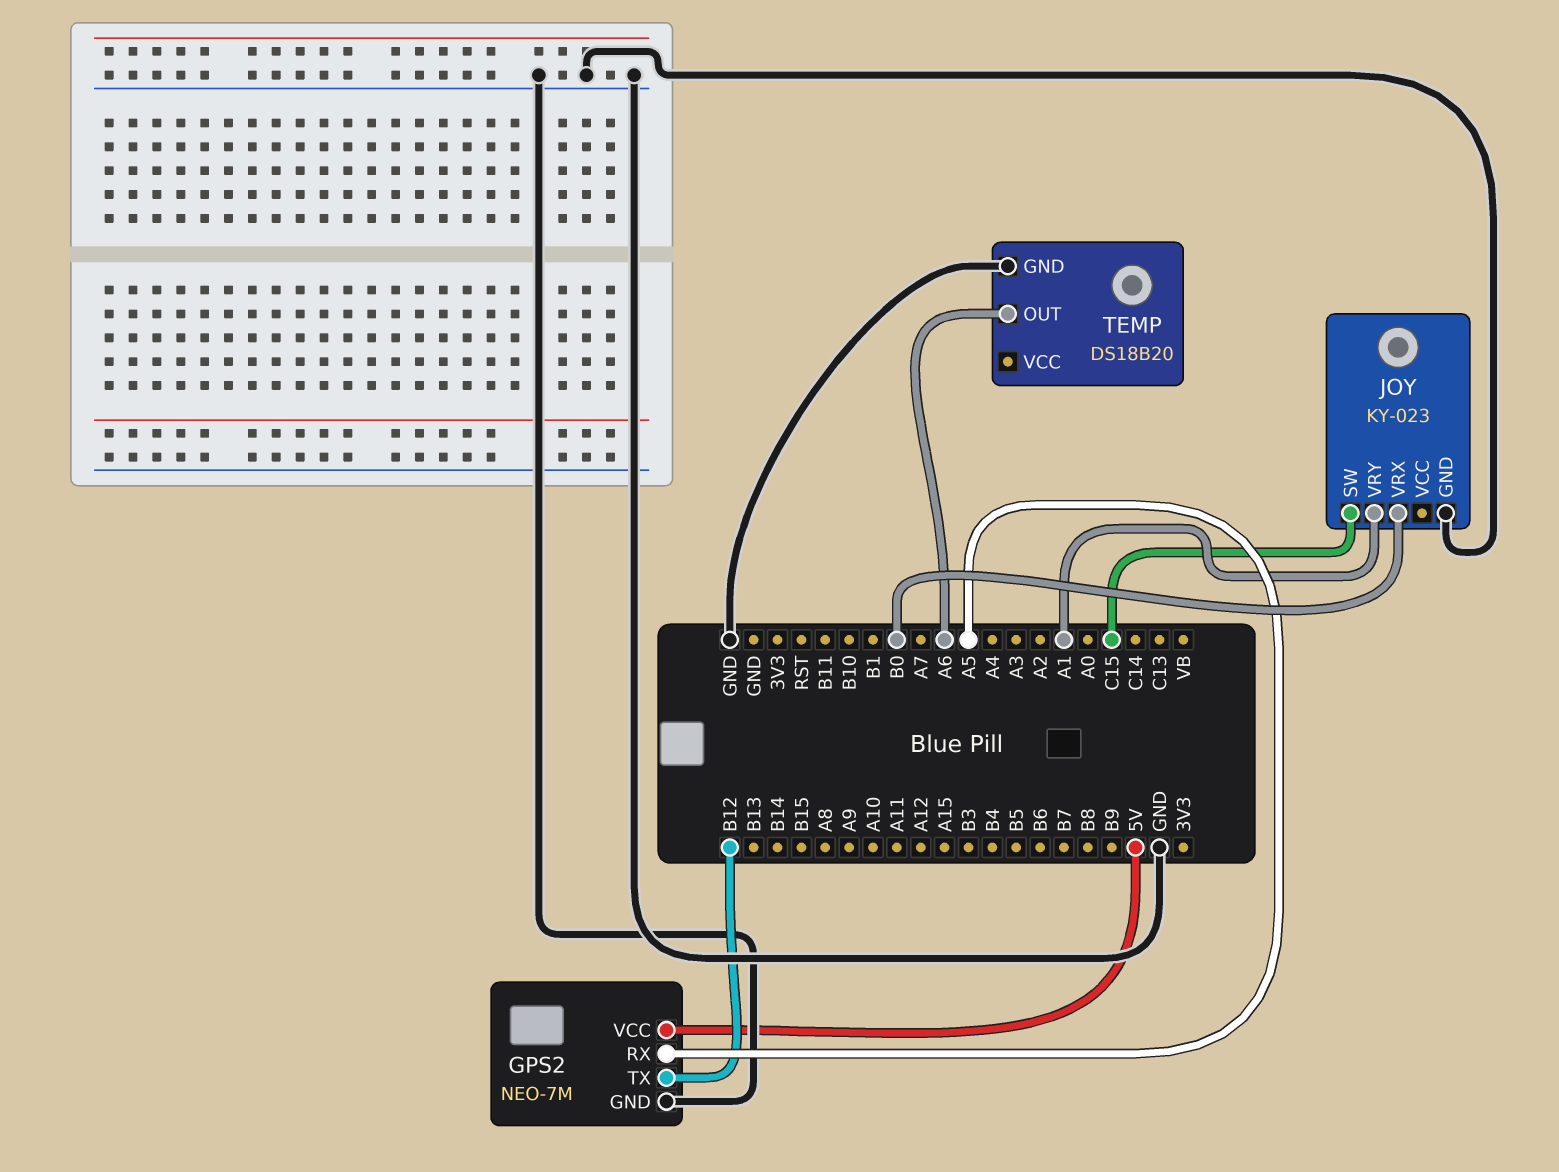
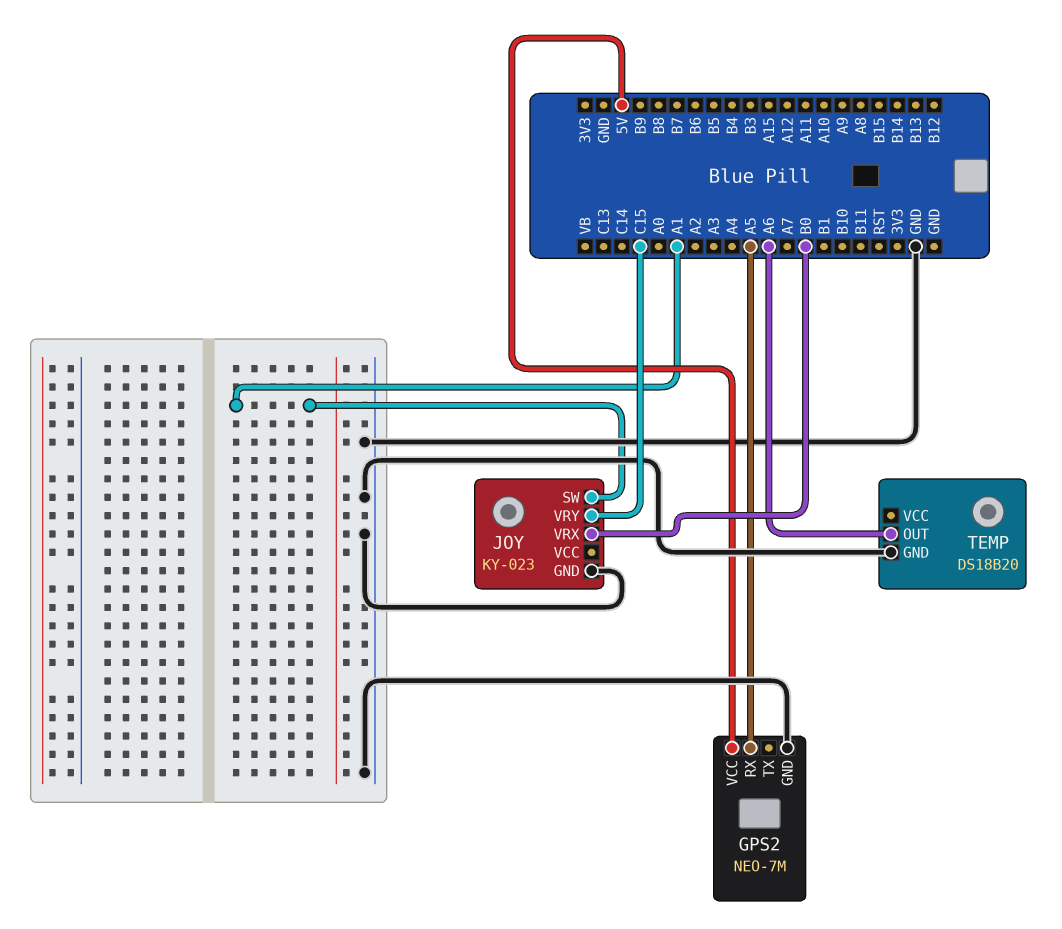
GPS2 pin TX: B12 -> none
JOY pin SW: C15 -> A1
JOY pin VRY: A1 -> C15

